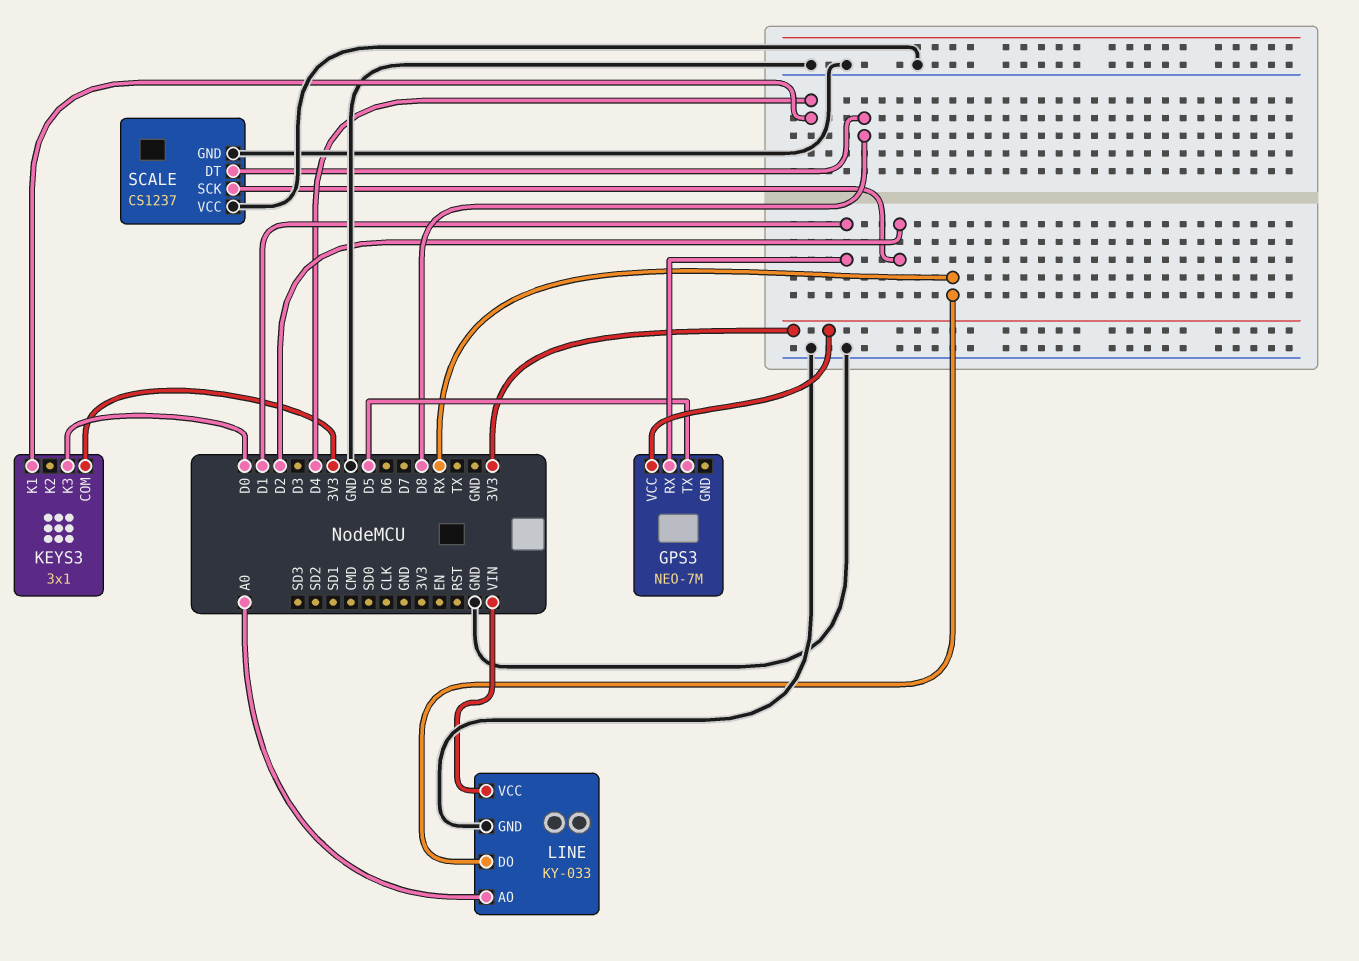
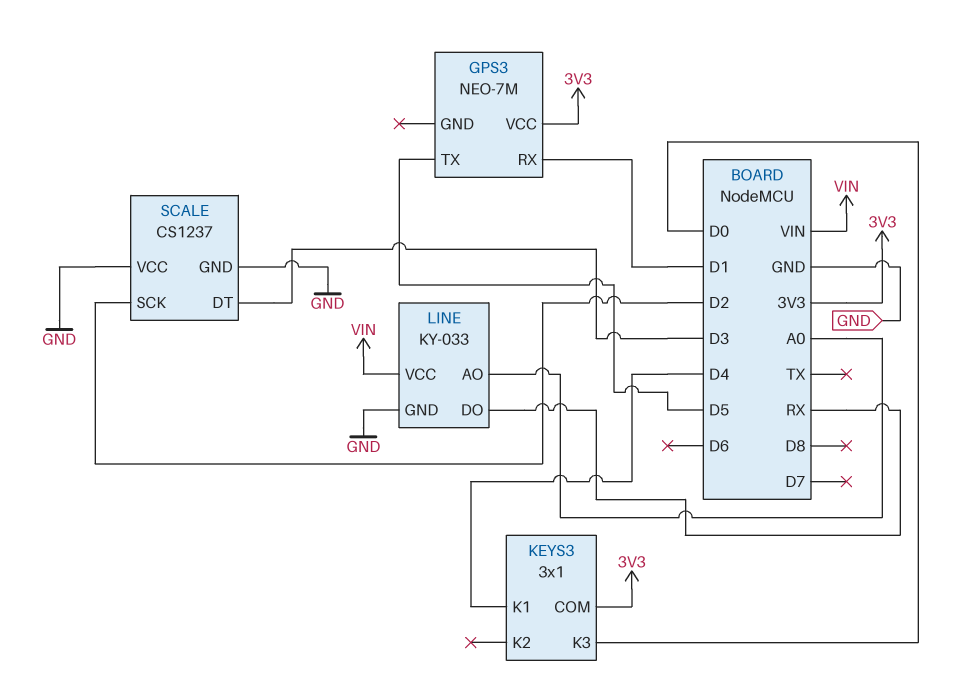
SCALE pin DT: D8 -> D3

